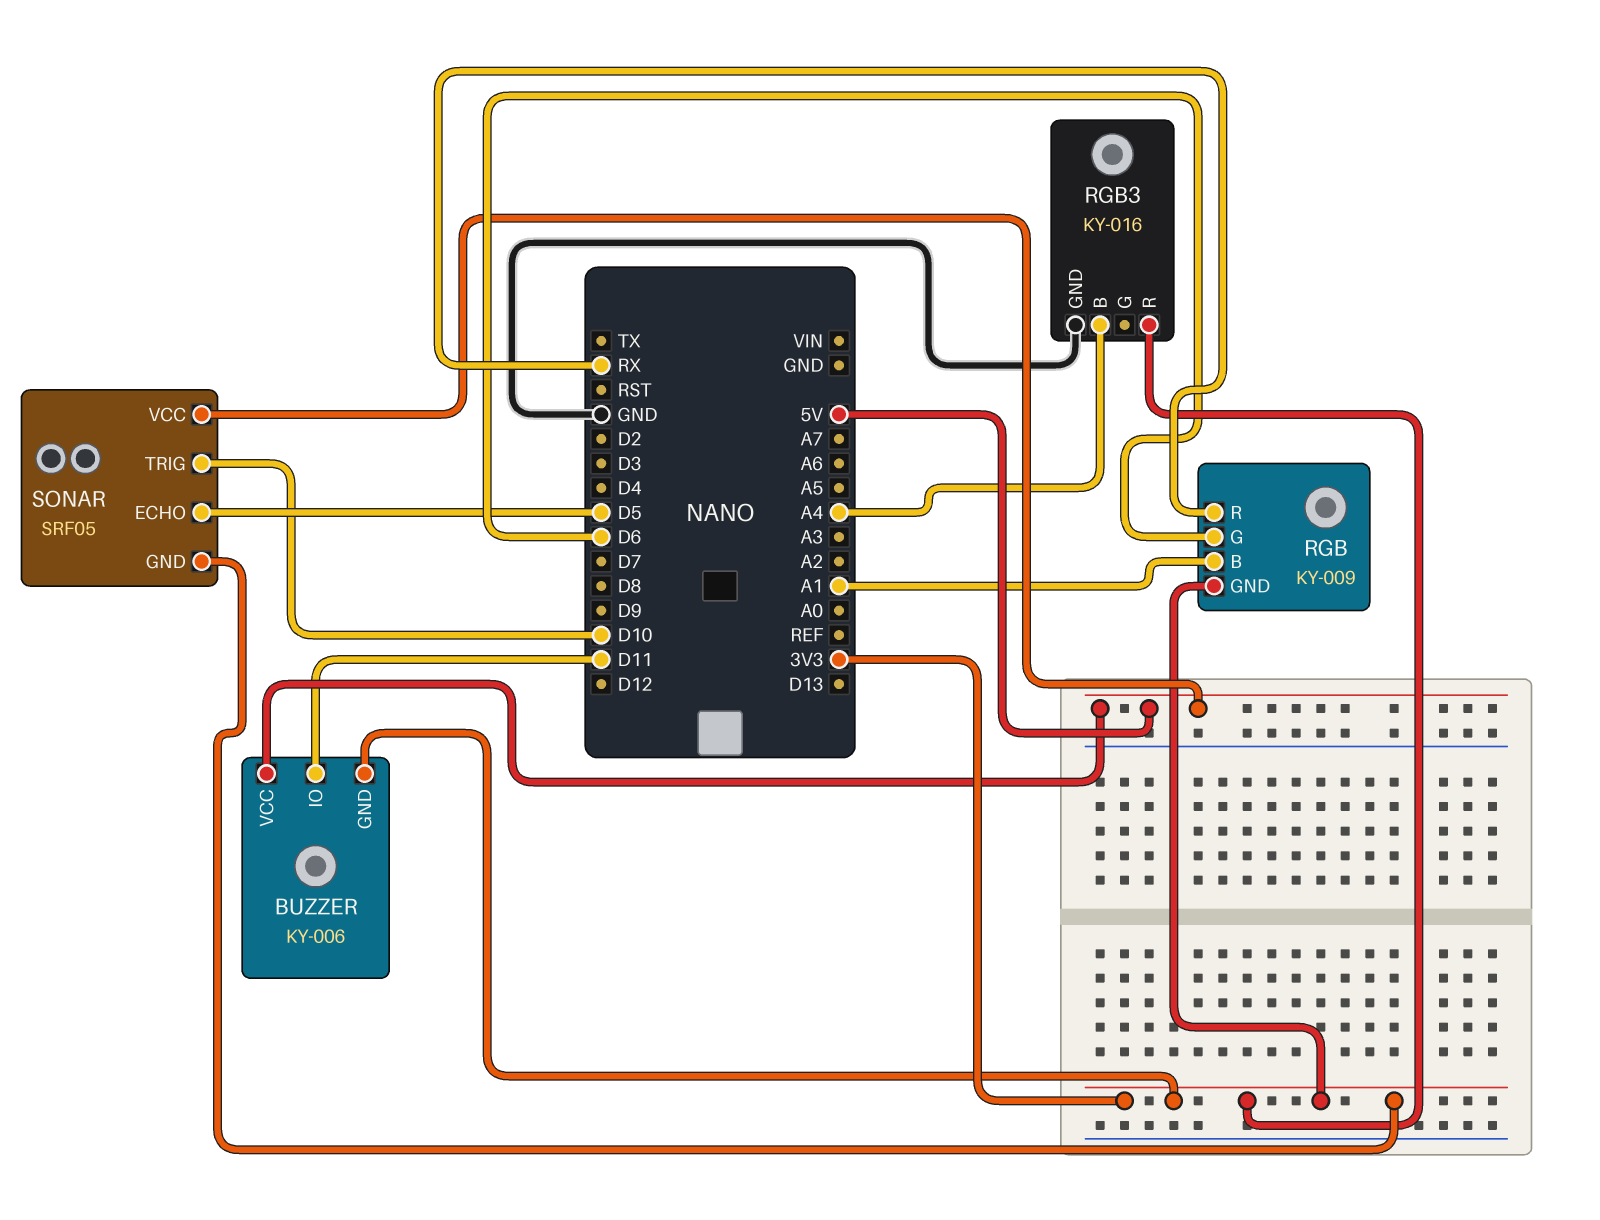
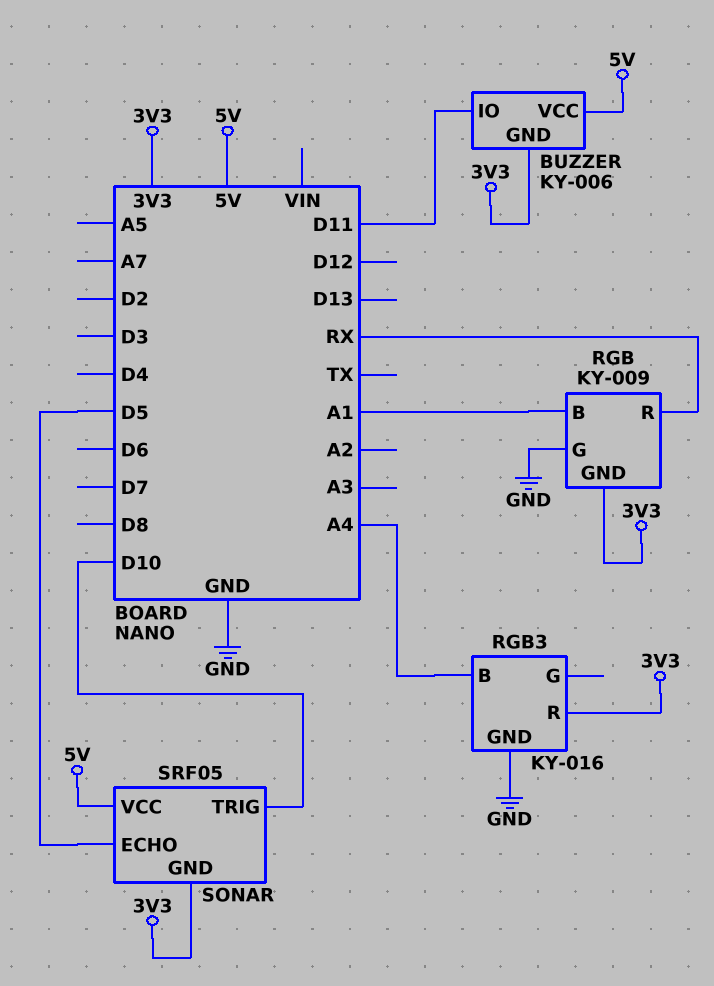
RGB pin G: D6 -> GND

